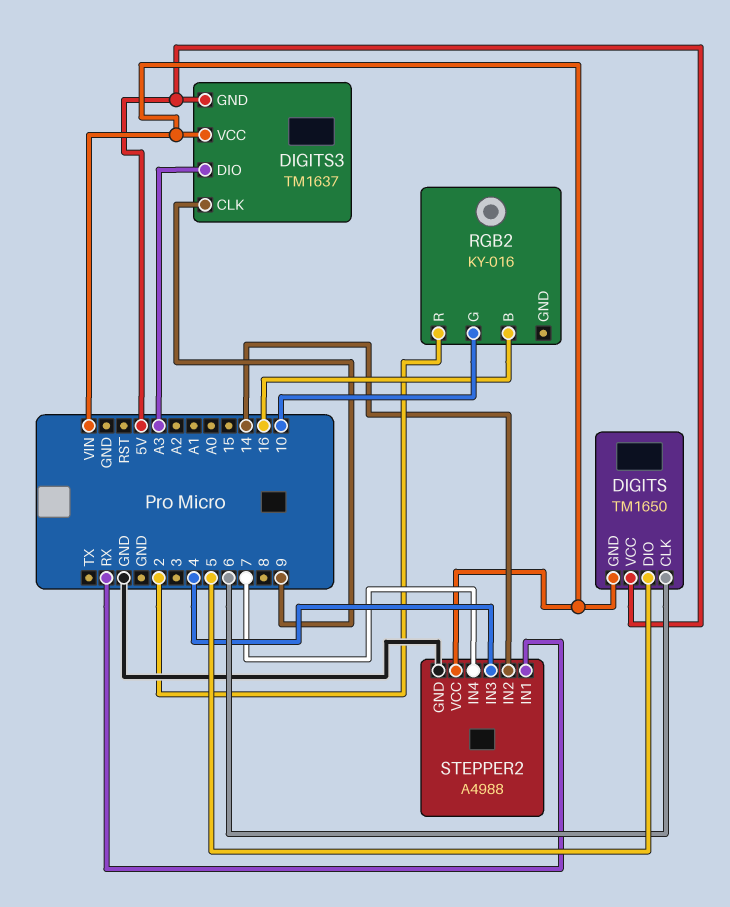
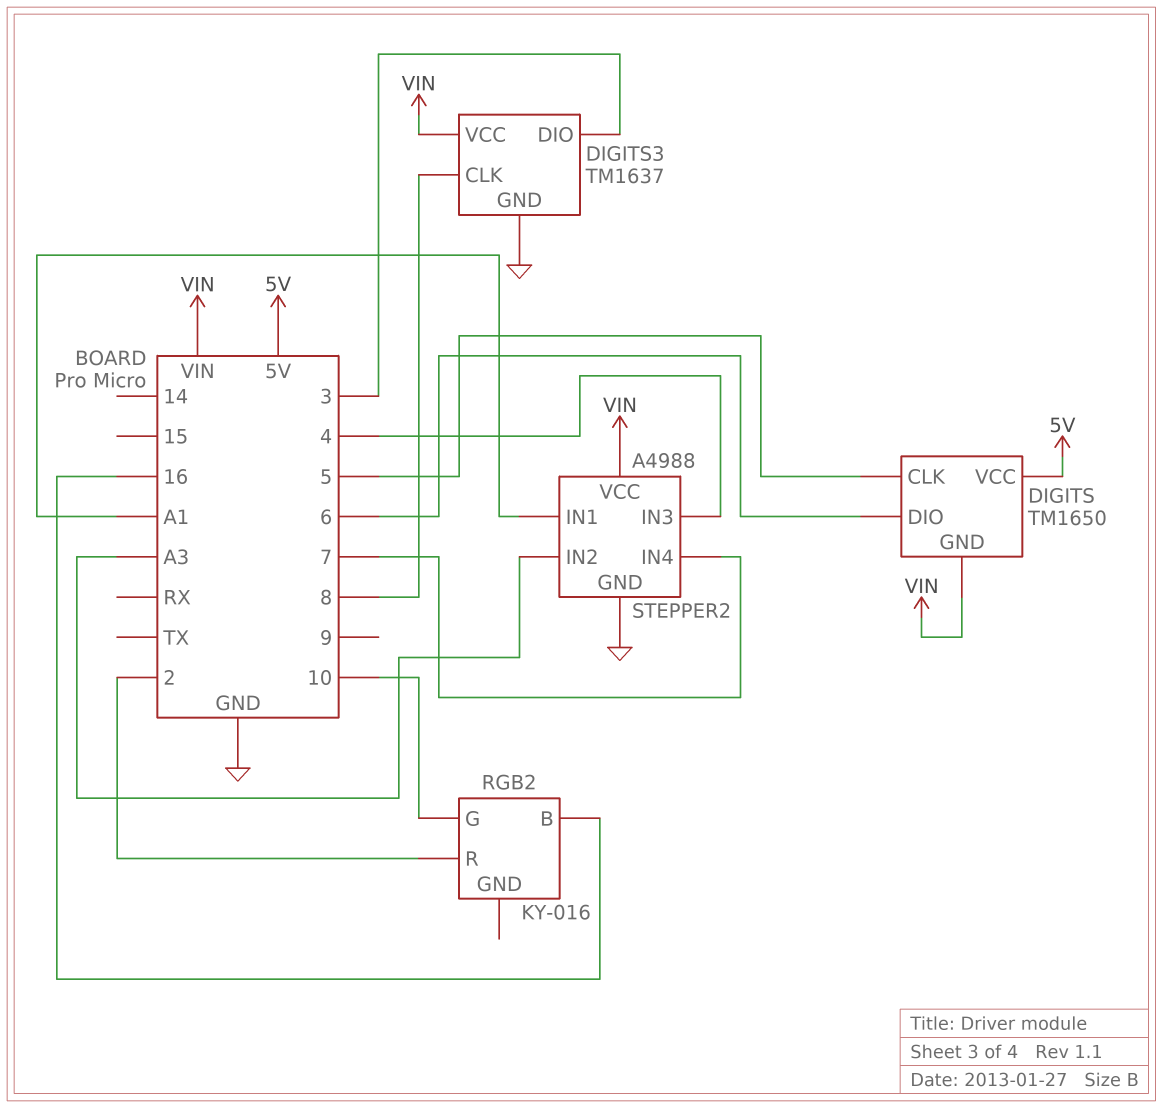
DIGITS pin CLK: 6 -> 5
DIGITS pin DIO: 5 -> 6
DIGITS3 pin CLK: 9 -> 8
DIGITS3 pin DIO: A3 -> 3
DIGITS3 pin GND: 5V -> GND
STEPPER2 pin IN1: RX -> A1
STEPPER2 pin IN2: 14 -> A3

